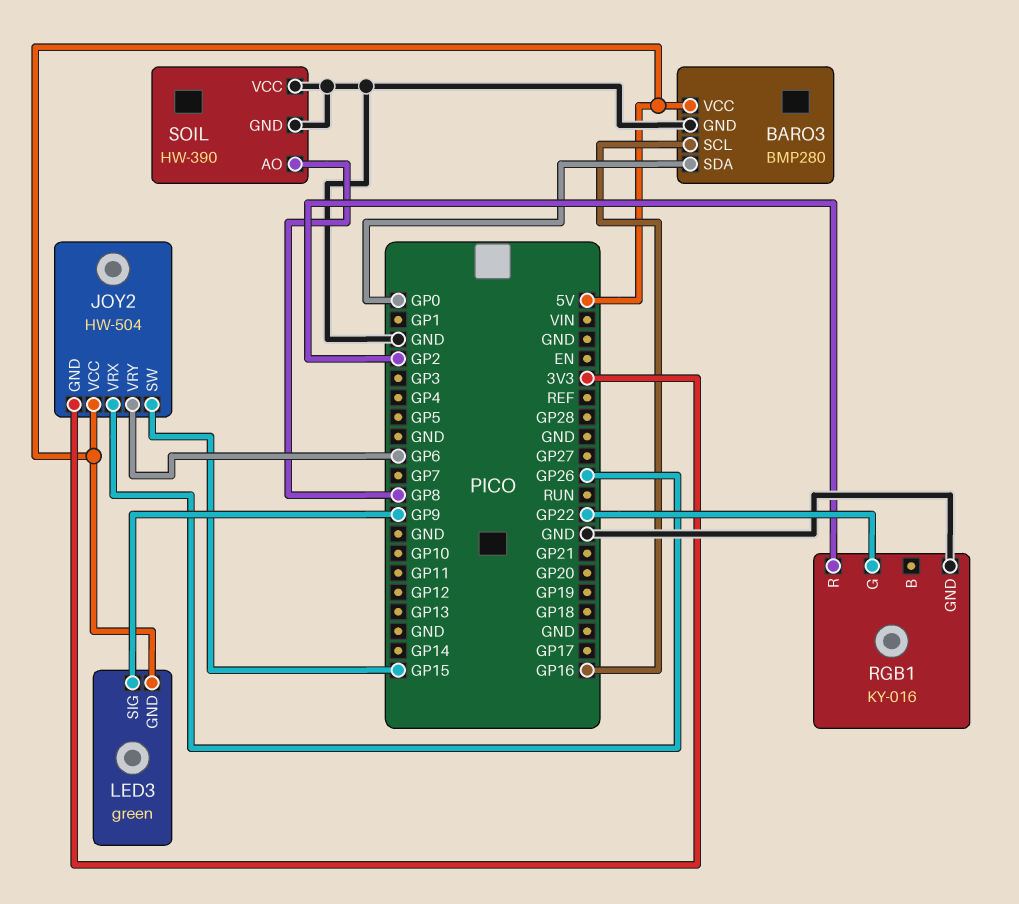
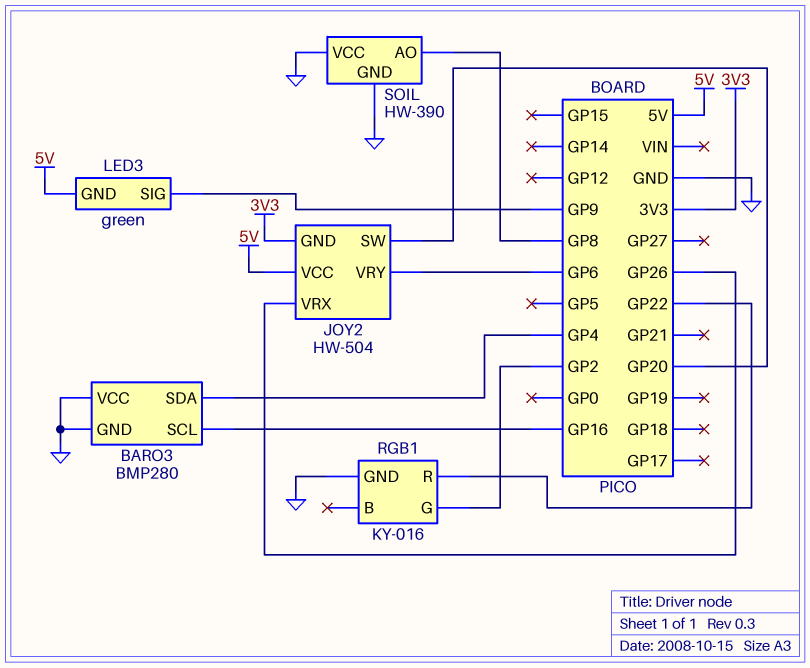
BARO3 pin SDA: GP0 -> GP4
BARO3 pin VCC: 5V -> GND
JOY2 pin SW: GP15 -> GP20
RGB1 pin G: GP22 -> GP2
RGB1 pin R: GP2 -> GP22

